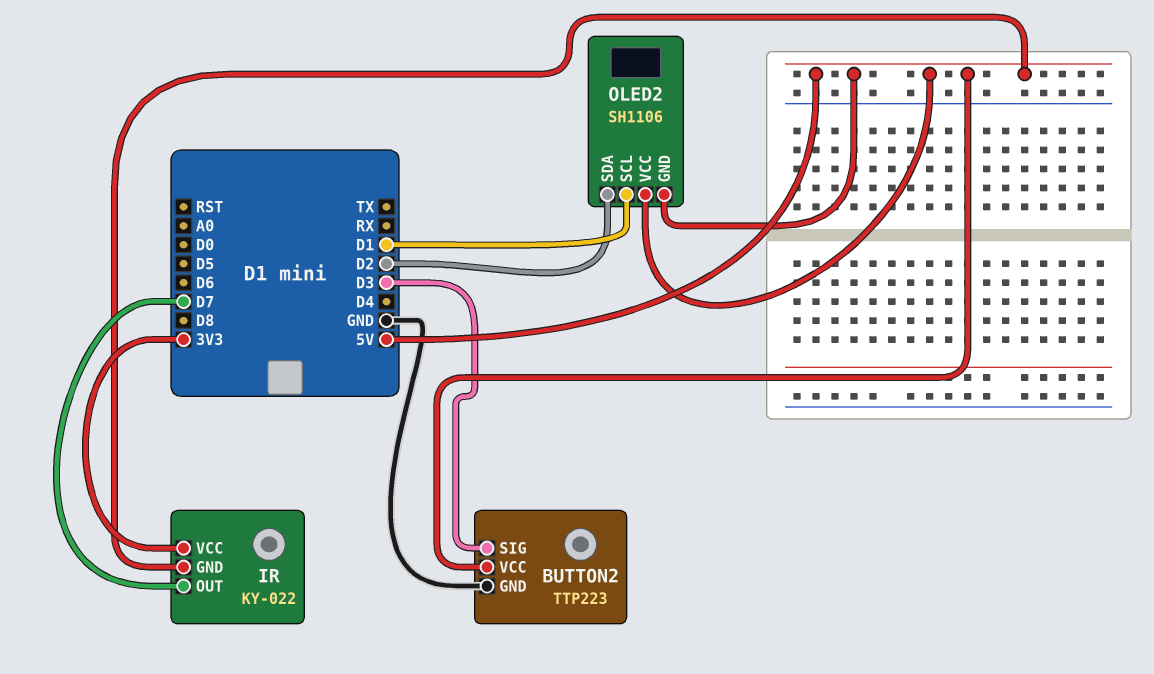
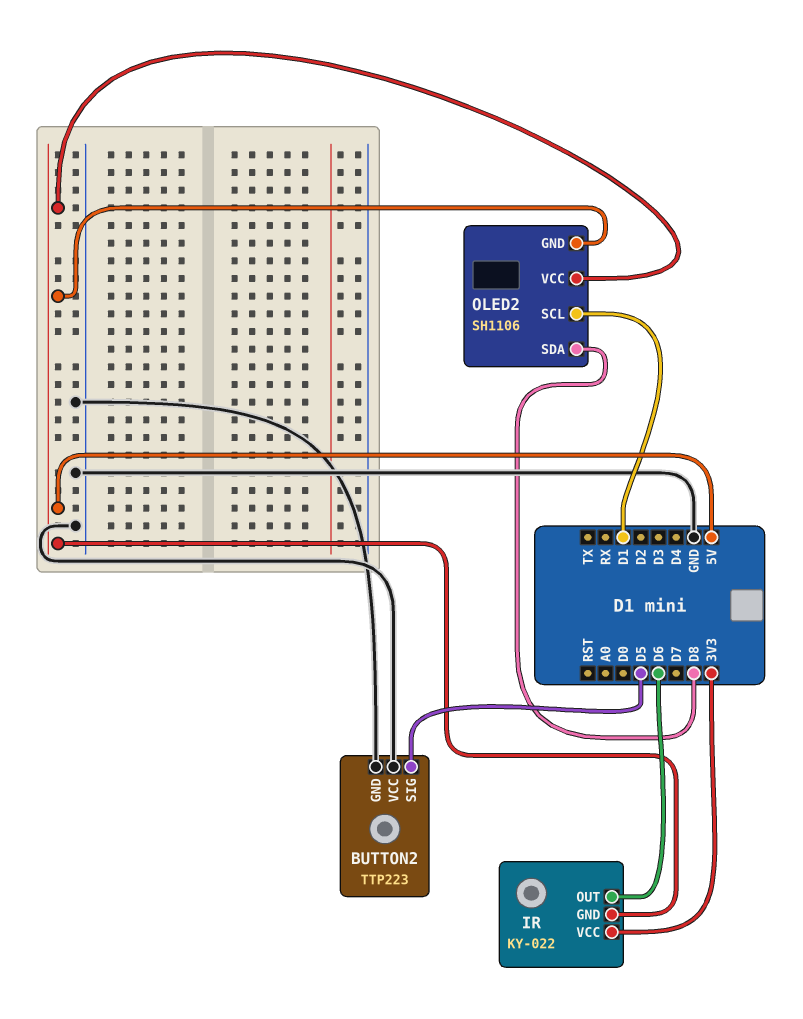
BUTTON2 pin SIG: D3 -> D5
BUTTON2 pin VCC: 5V -> GND
IR pin OUT: D7 -> D6
OLED2 pin SDA: D2 -> D8

